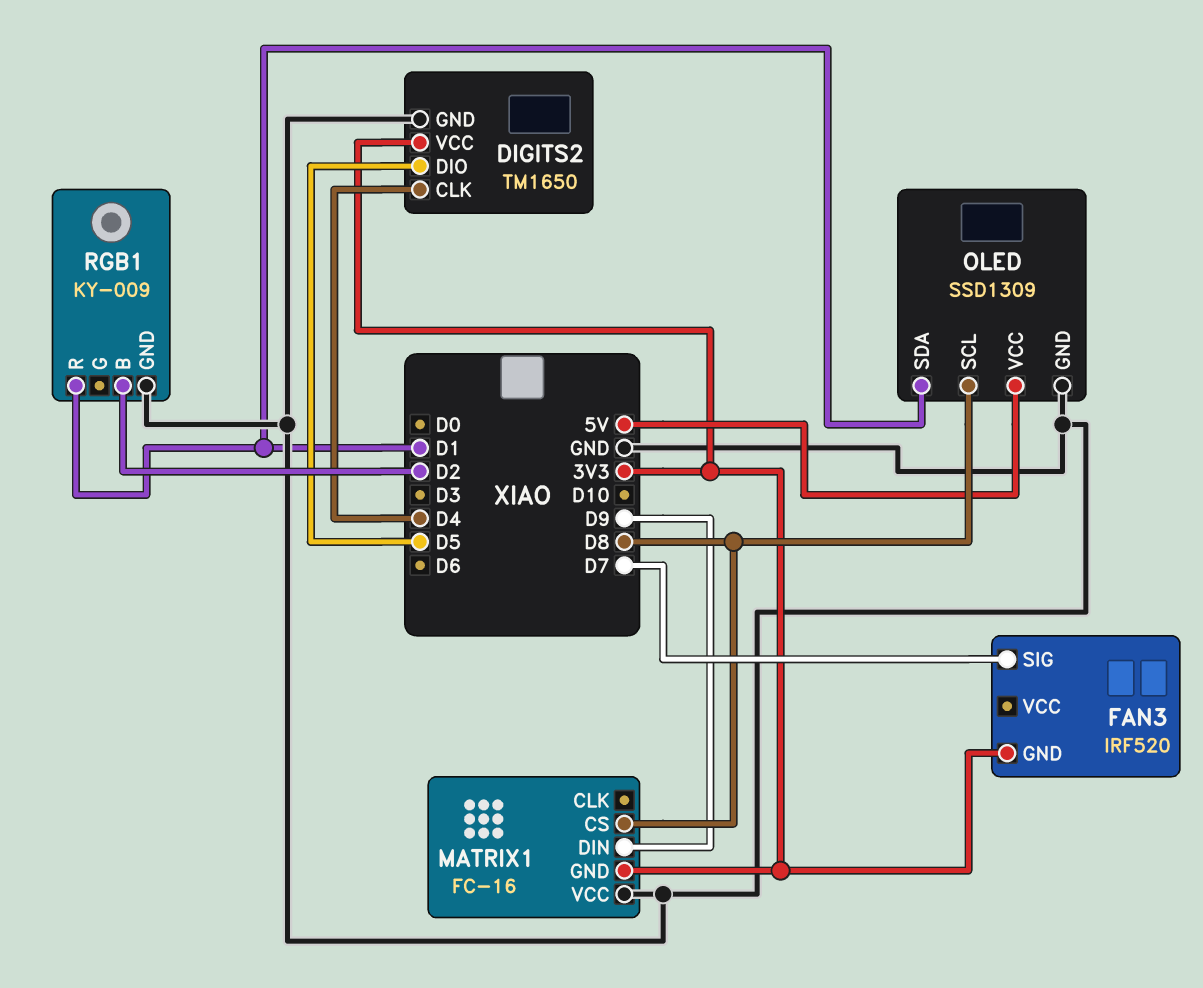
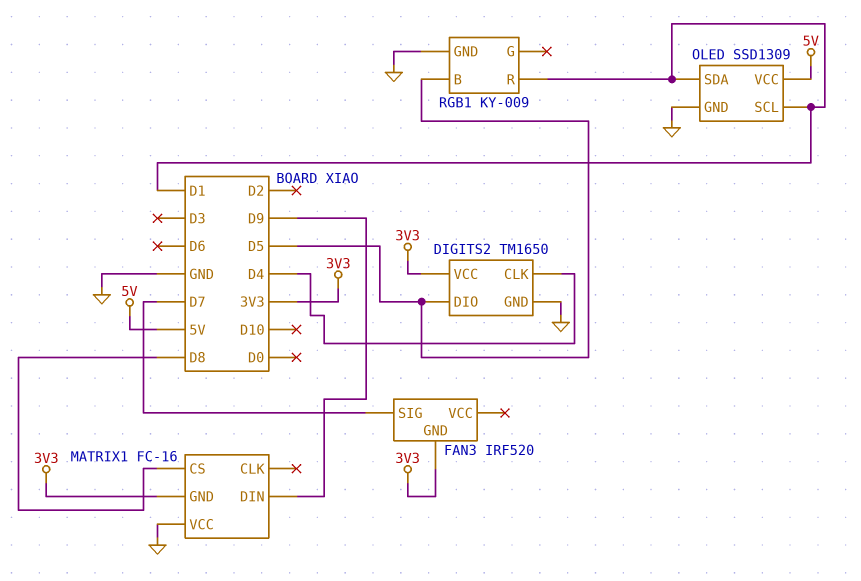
OLED pin SCL: D8 -> D1
RGB1 pin B: D2 -> D5

